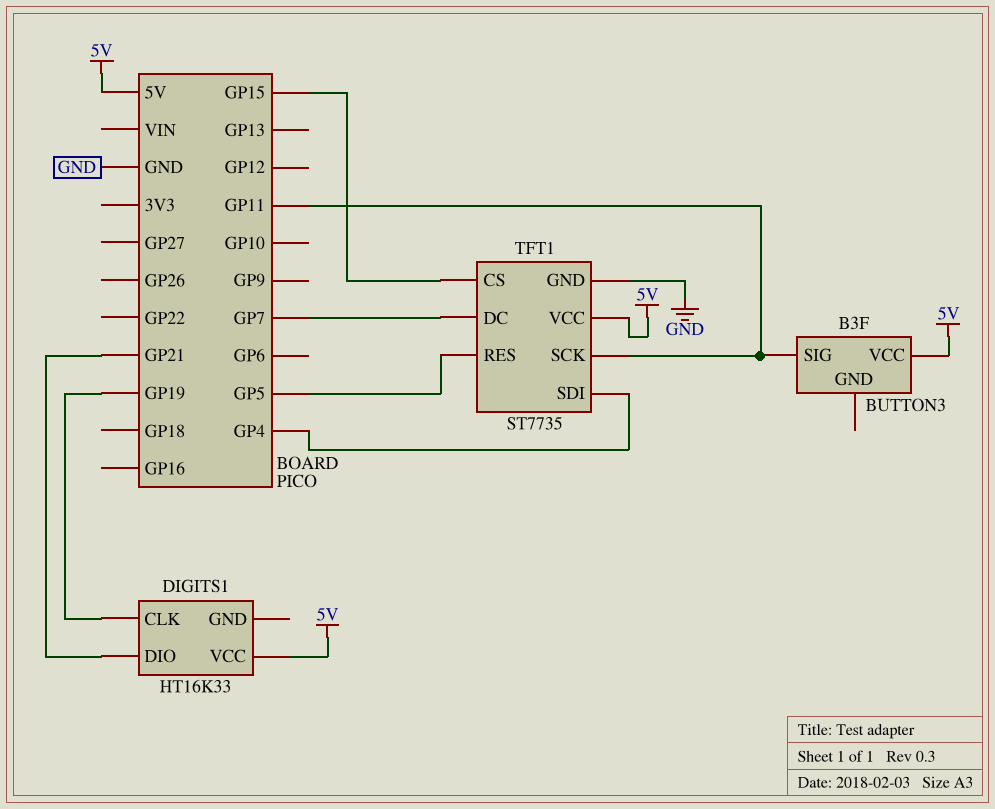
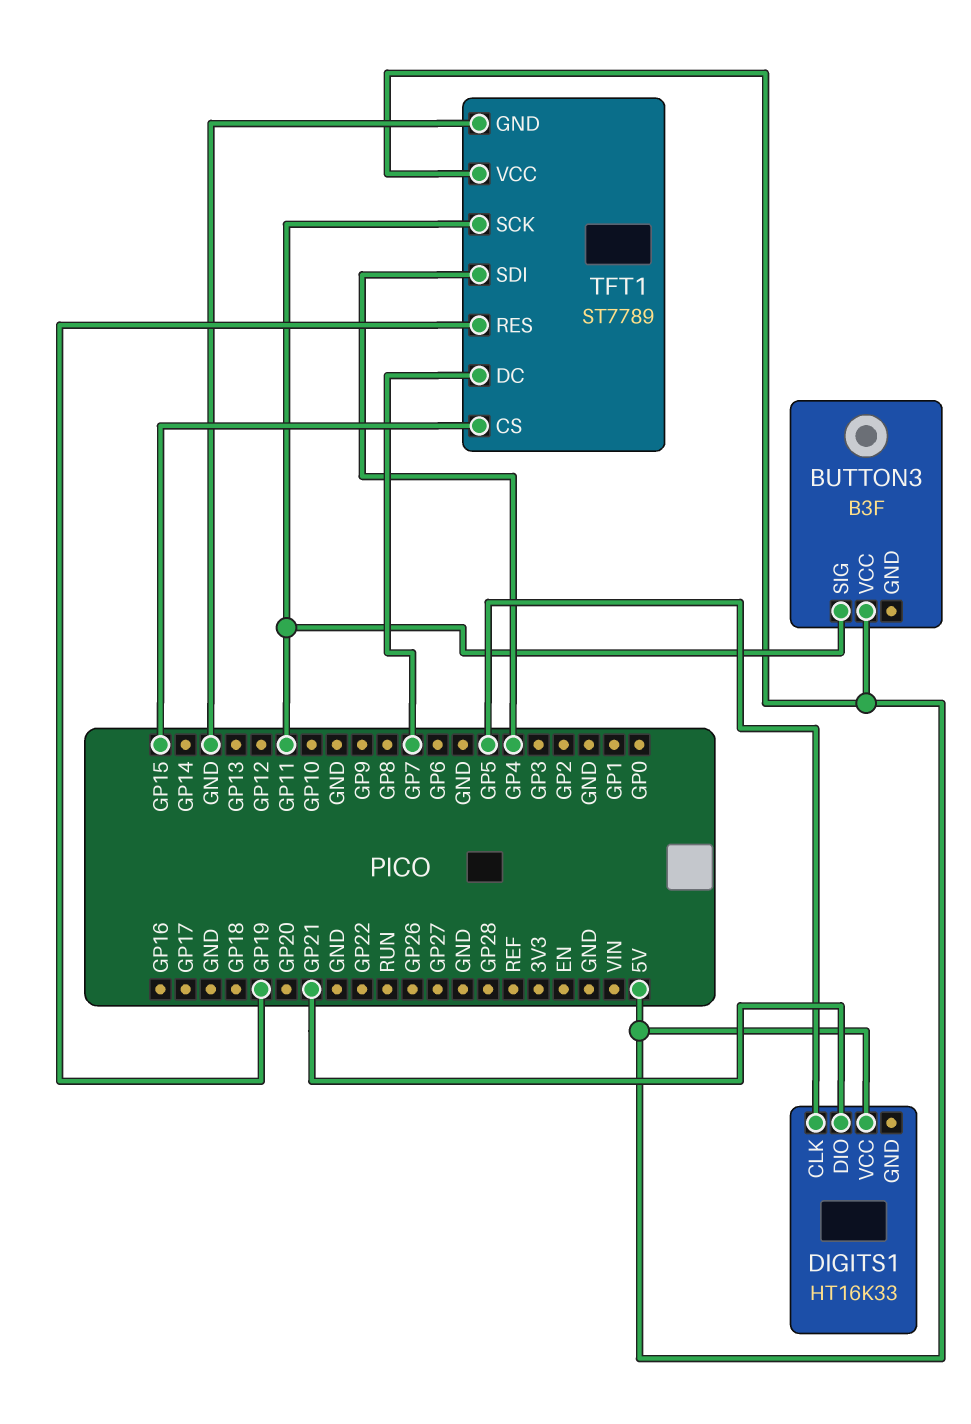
DIGITS1 pin CLK: GP19 -> GP5
TFT1: ST7735 -> ST7789
TFT1 pin RES: GP5 -> GP19

